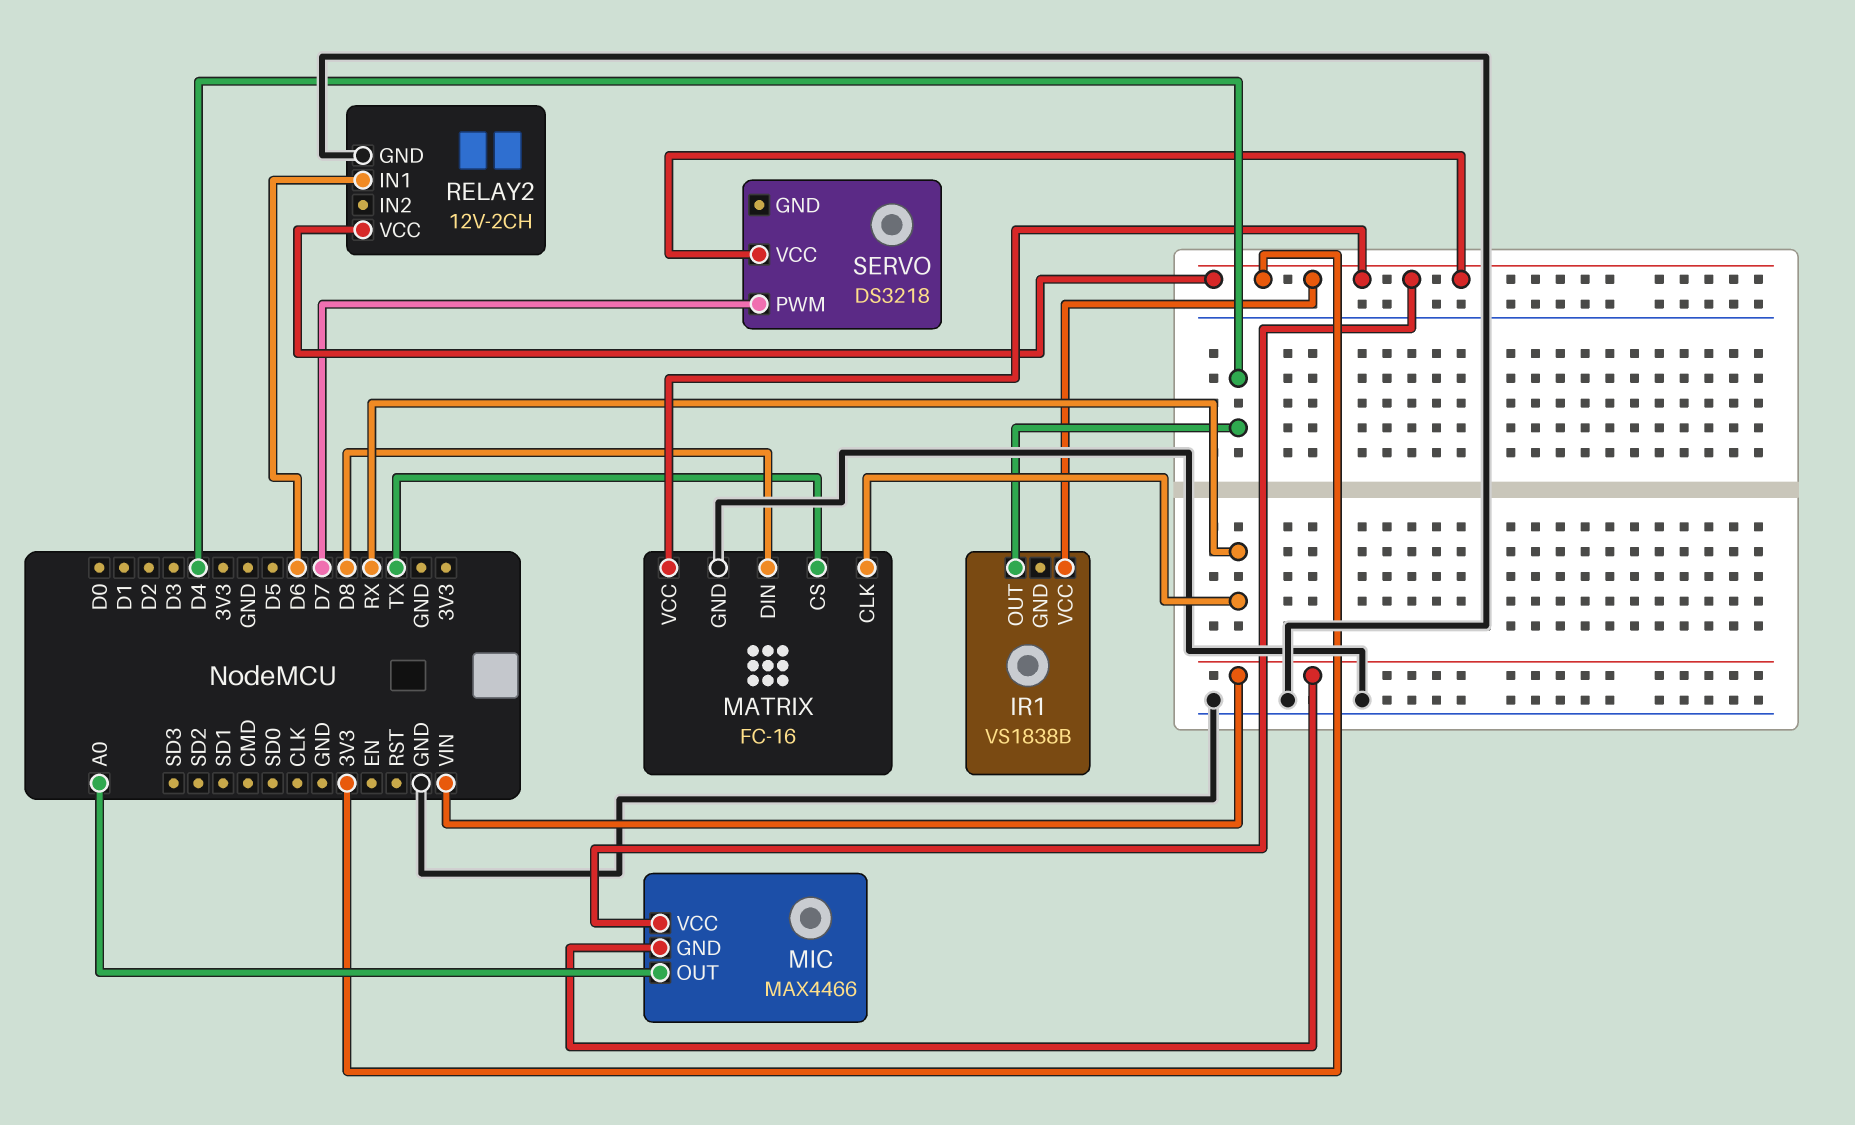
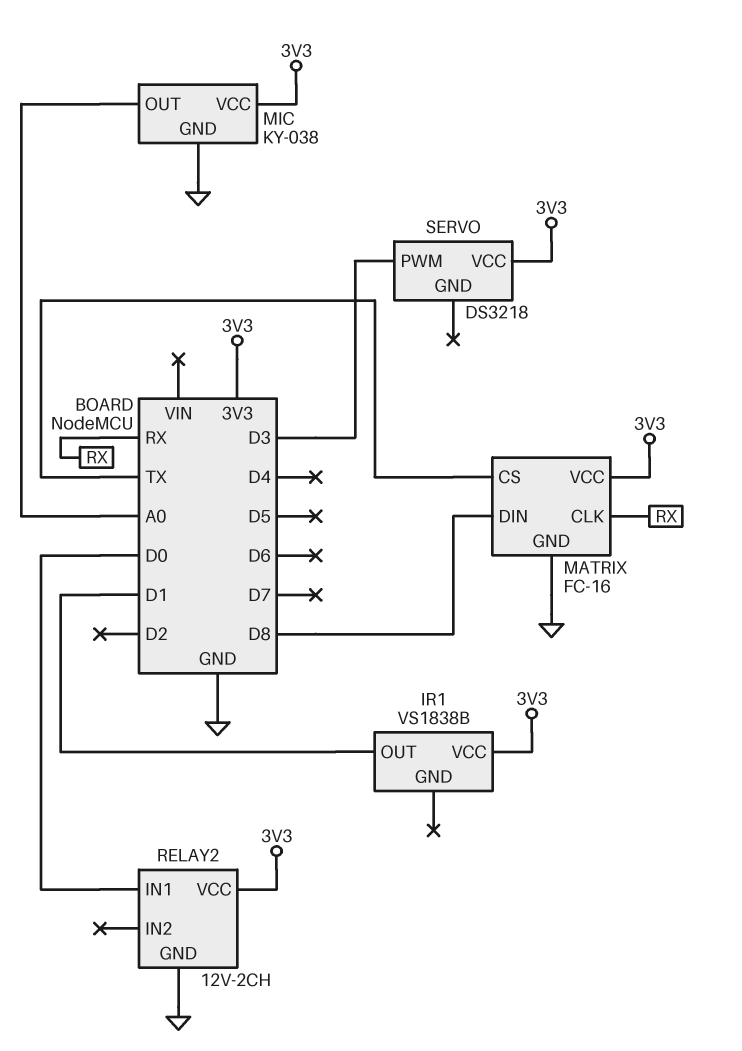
IR1 pin OUT: D4 -> D1
MIC: MAX4466 -> KY-038
MIC pin GND: VIN -> GND
RELAY2 pin IN1: D6 -> D0
SERVO pin PWM: D7 -> D3

